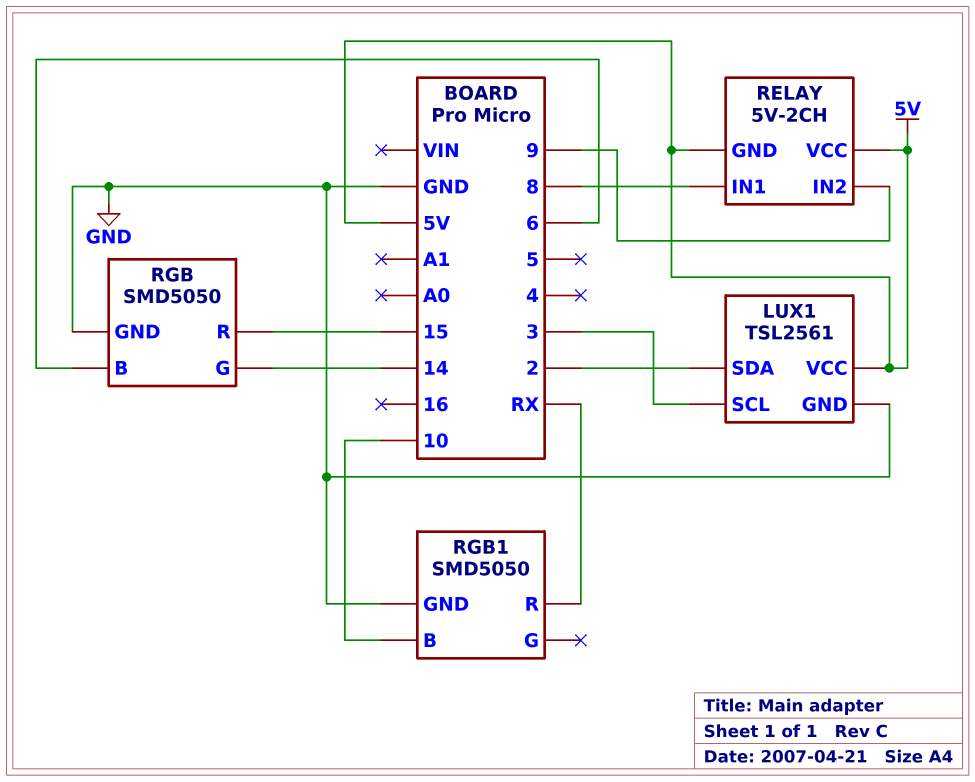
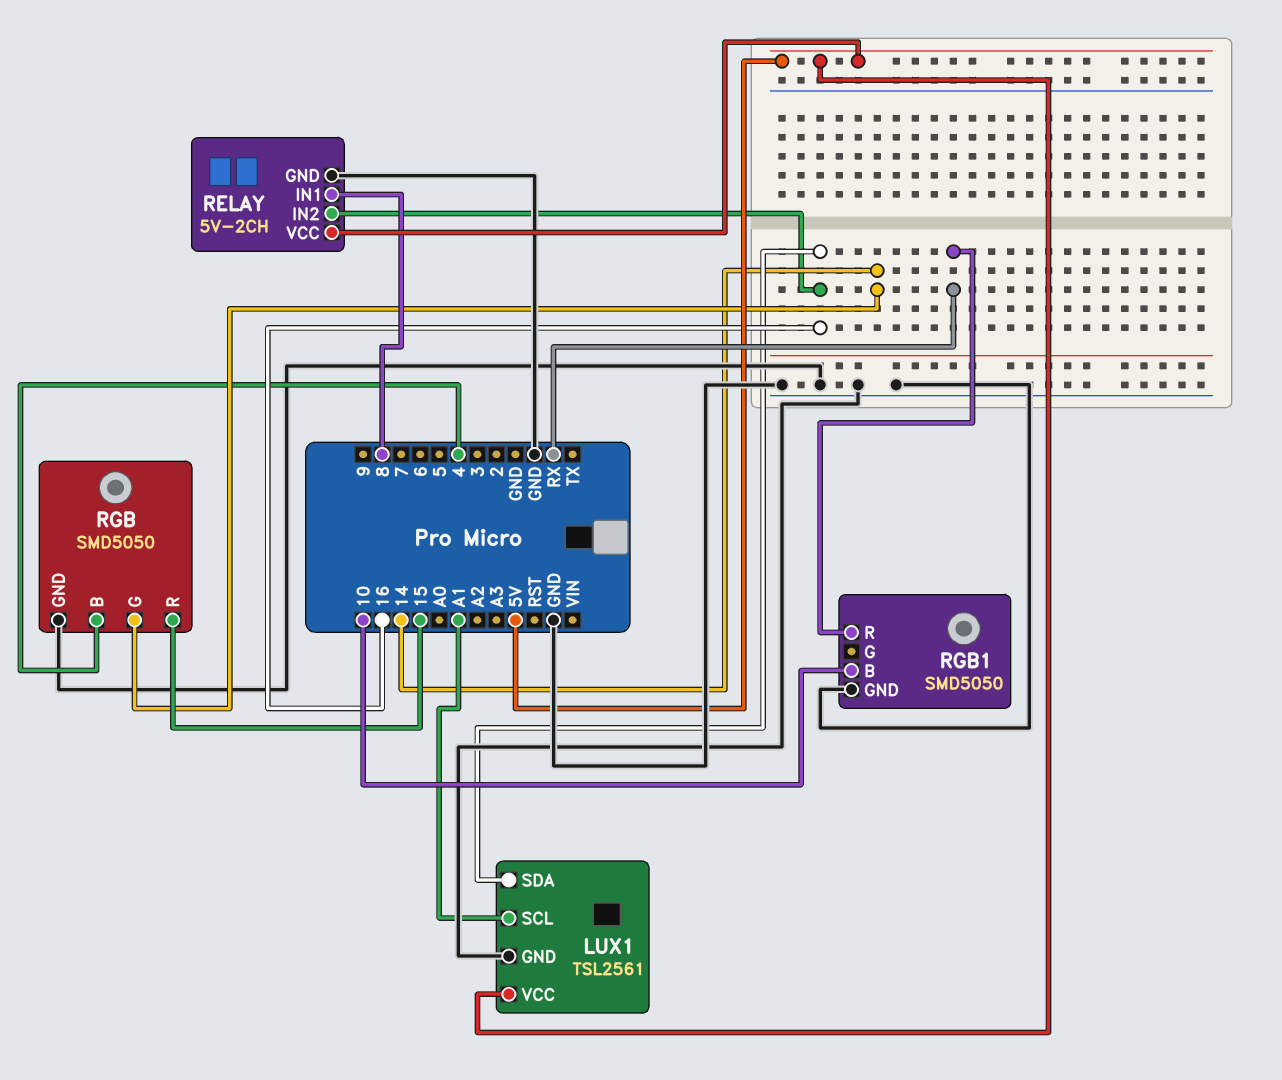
LUX1 pin SCL: 3 -> A1
LUX1 pin SDA: 2 -> 16
RELAY pin GND: 5V -> GND
RELAY pin IN2: 9 -> 16
RGB pin B: 6 -> 4

